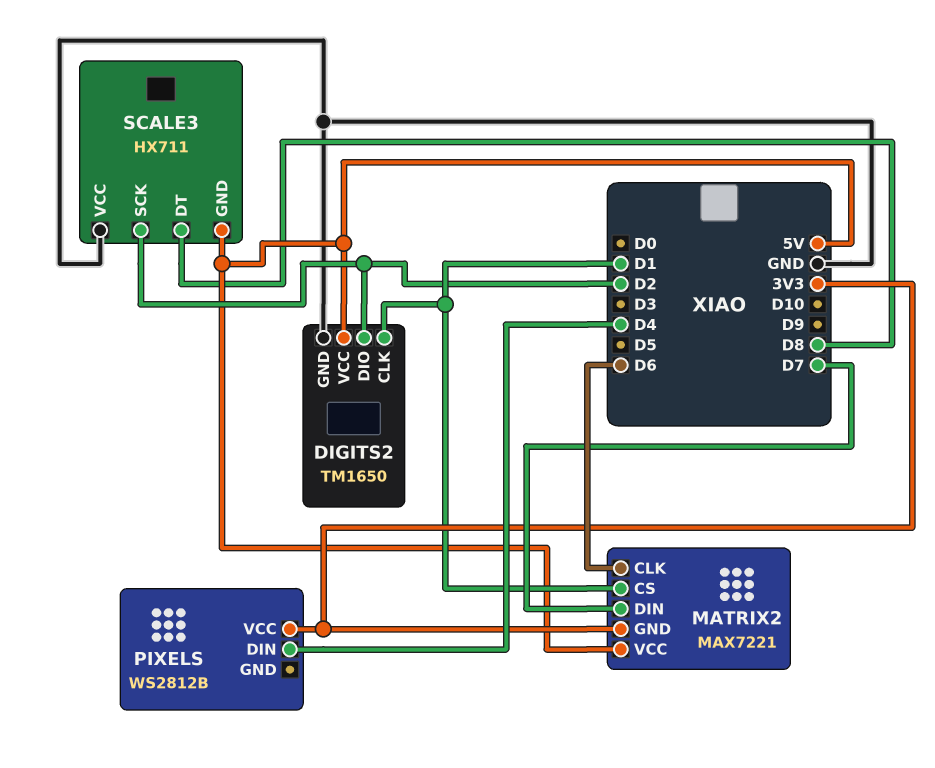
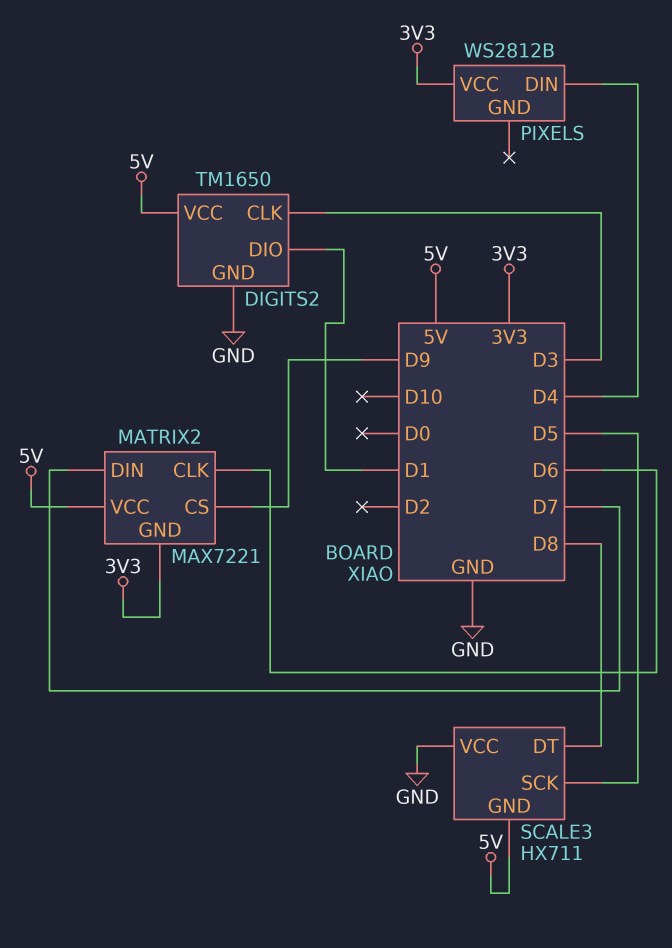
DIGITS2 pin CLK: D1 -> D3
DIGITS2 pin DIO: D2 -> D1
MATRIX2 pin CS: D1 -> D9
SCALE3 pin SCK: D2 -> D5

